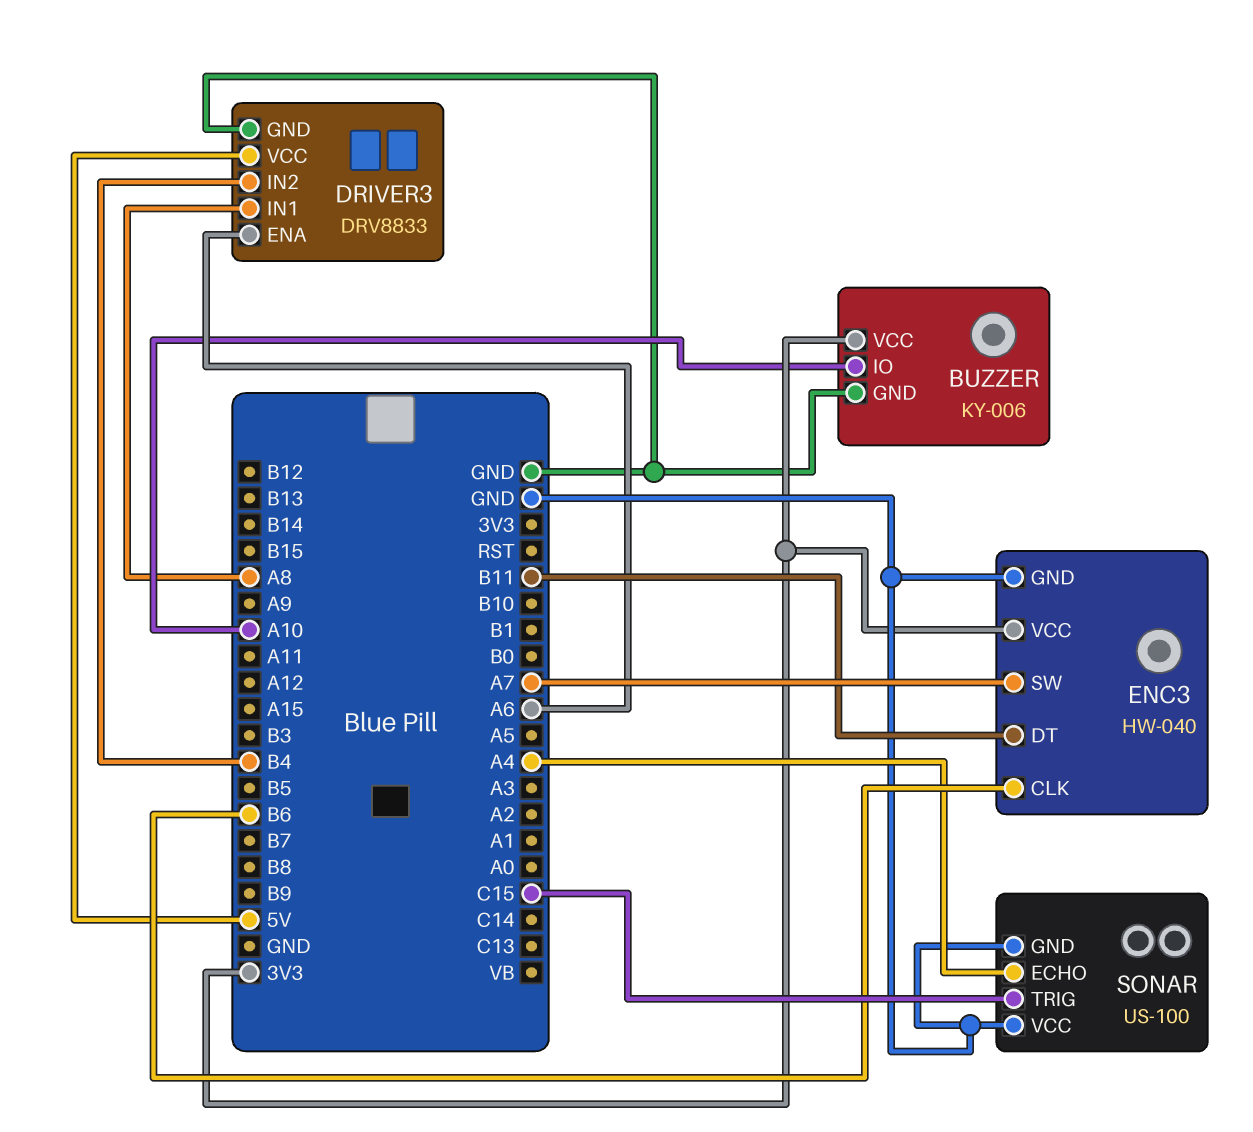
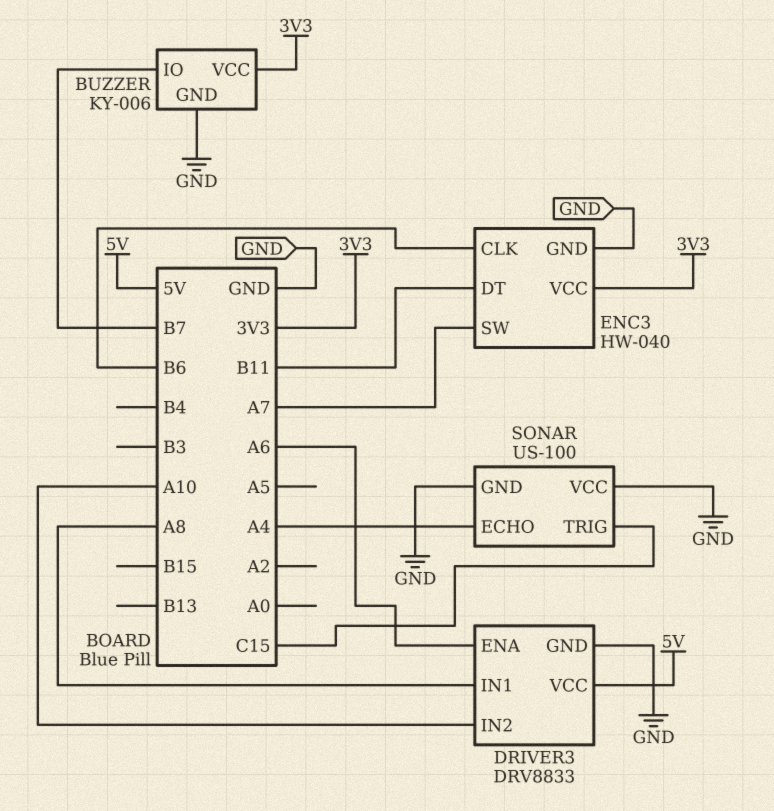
BUZZER pin IO: A10 -> B7
DRIVER3 pin IN2: B4 -> A10

